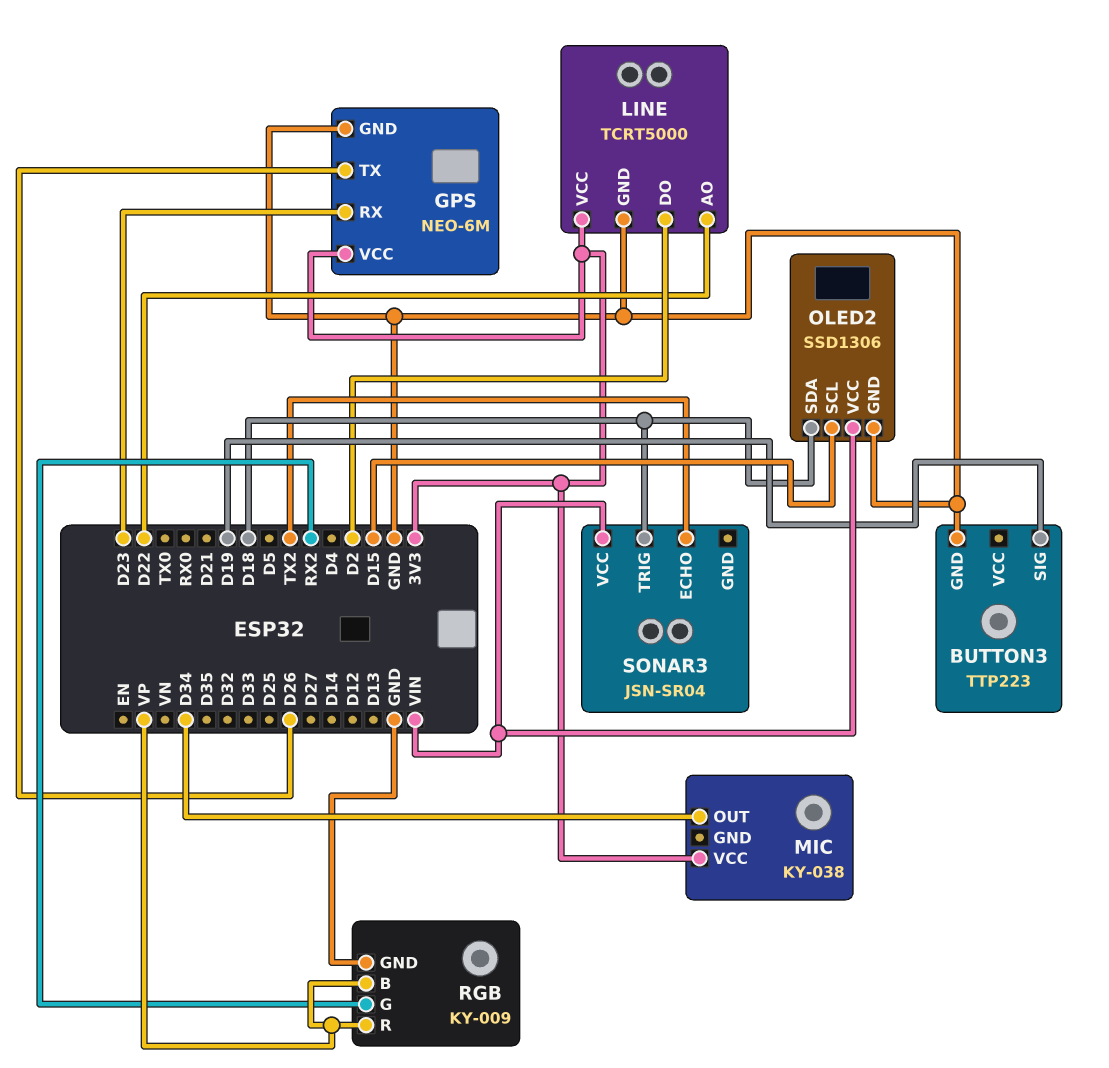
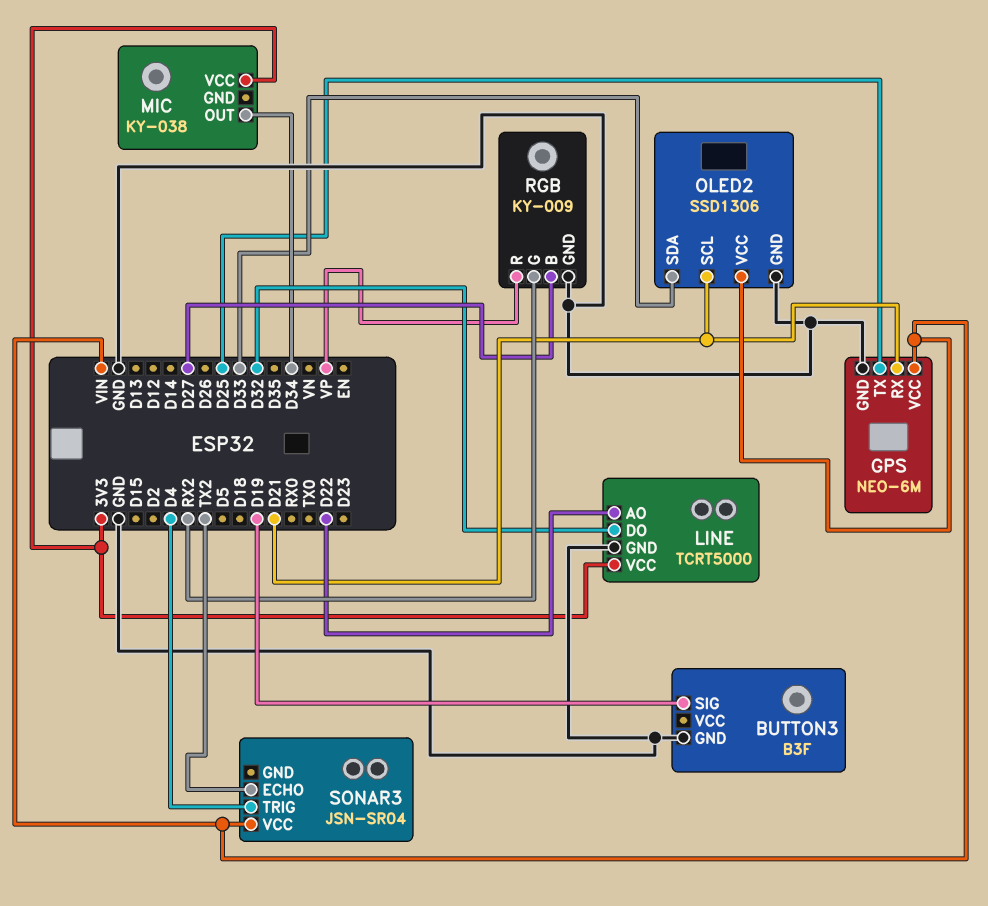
BUTTON3: TTP223 -> B3F
GPS pin RX: D23 -> D21
GPS pin TX: D26 -> D25
GPS pin VCC: 3V3 -> VIN
LINE pin DO: D2 -> D32
OLED2 pin SCL: D15 -> D21
OLED2 pin SDA: D18 -> D33
RGB pin B: VP -> D27
SONAR3 pin TRIG: D18 -> D4

